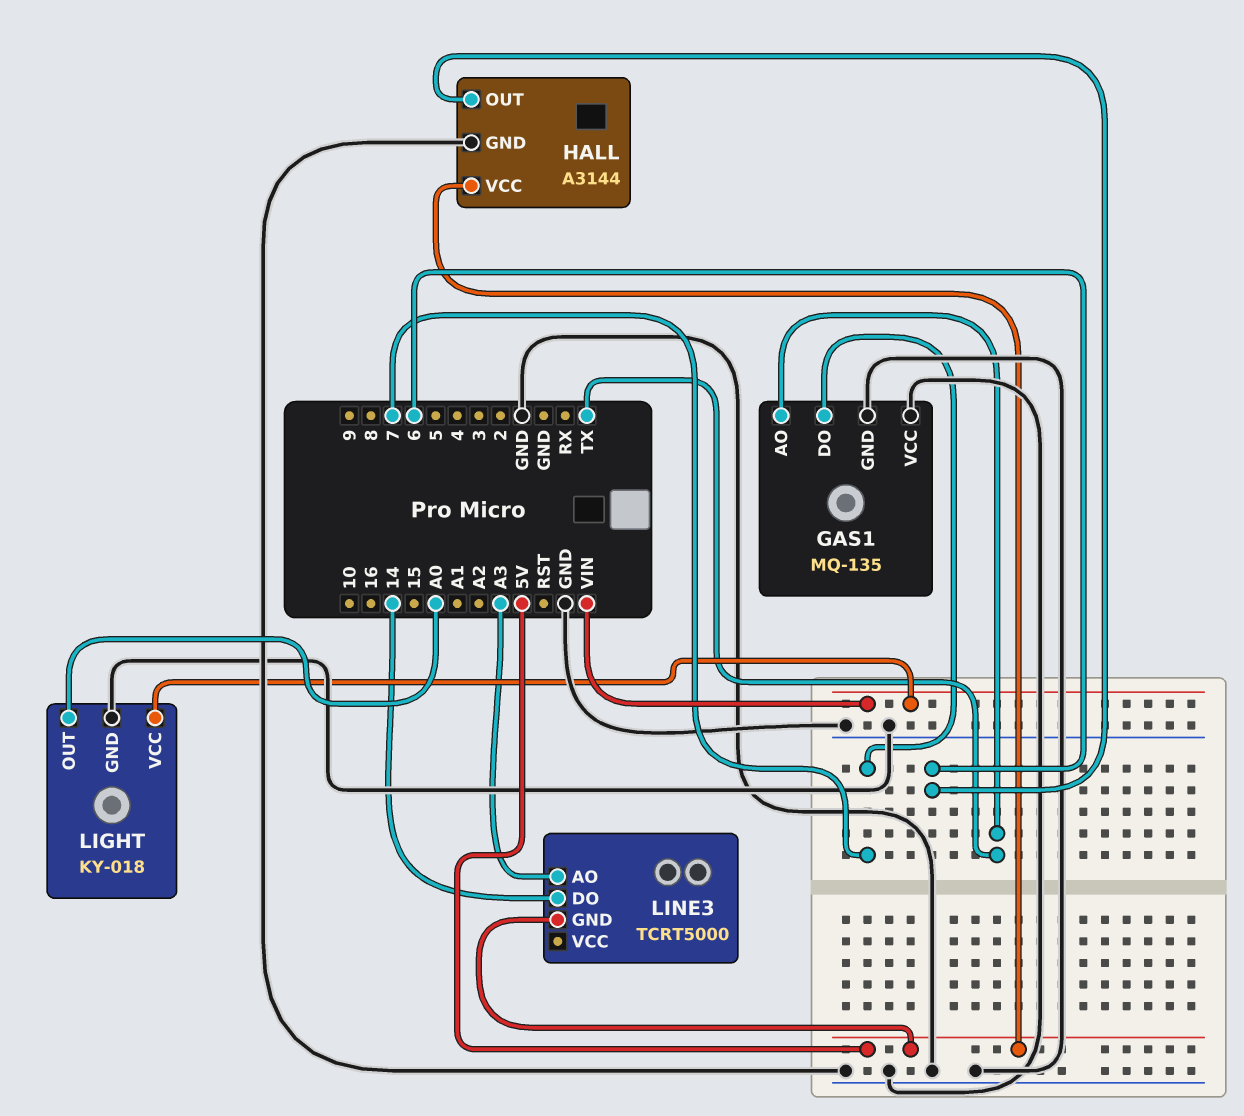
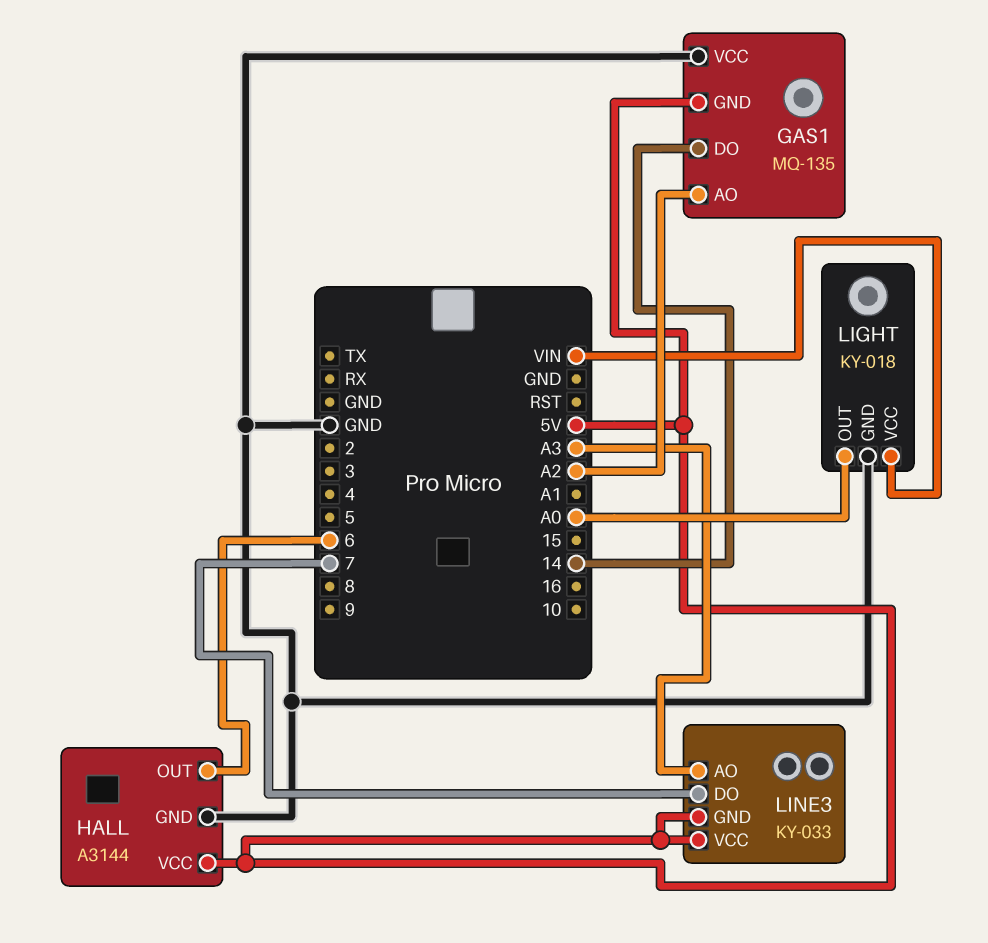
GAS1 pin AO: TX -> A2
GAS1 pin DO: 7 -> 14
GAS1 pin GND: GND -> 5V
LINE3: TCRT5000 -> KY-033
LINE3 pin DO: 14 -> 7
LINE3 pin VCC: none -> 5V

